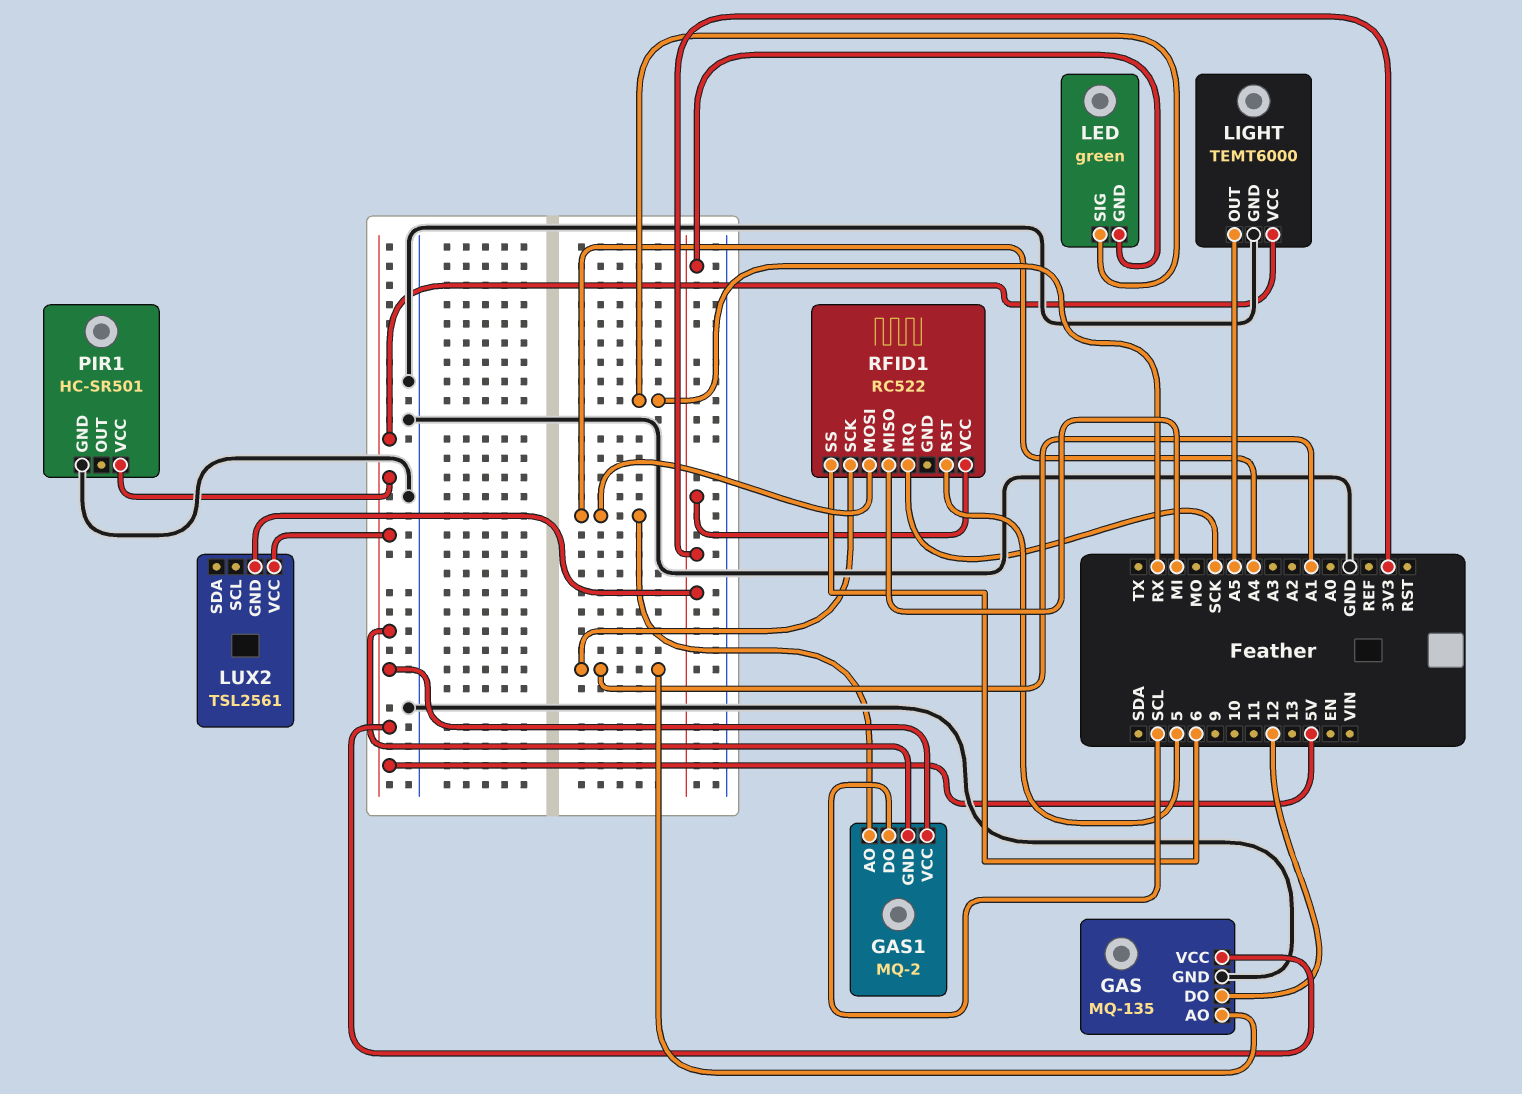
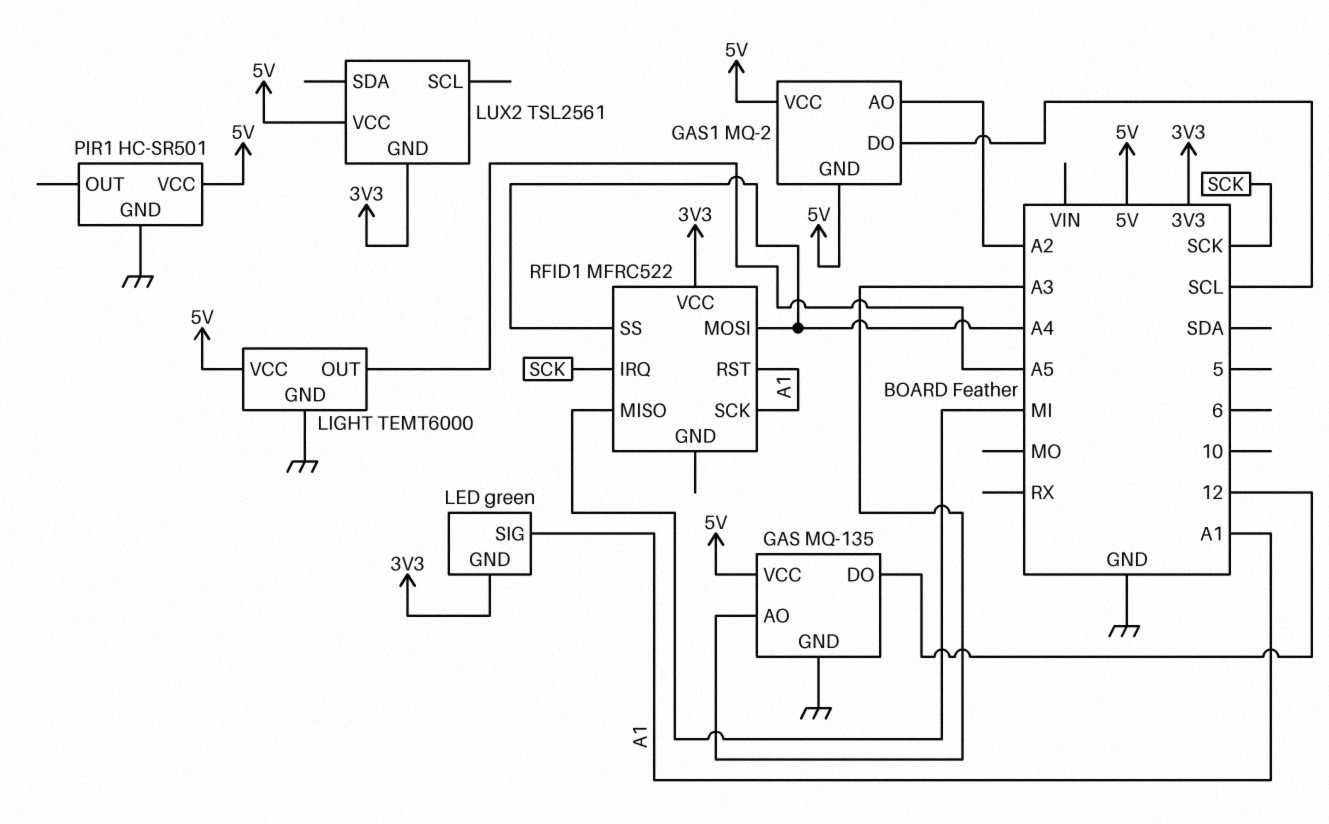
GAS pin AO: A1 -> A3
GAS1 pin AO: A4 -> A2
LED pin SIG: RX -> A1
RFID1: RC522 -> MFRC522
RFID1 pin RST: 5 -> A1
RFID1 pin SS: 6 -> A4

